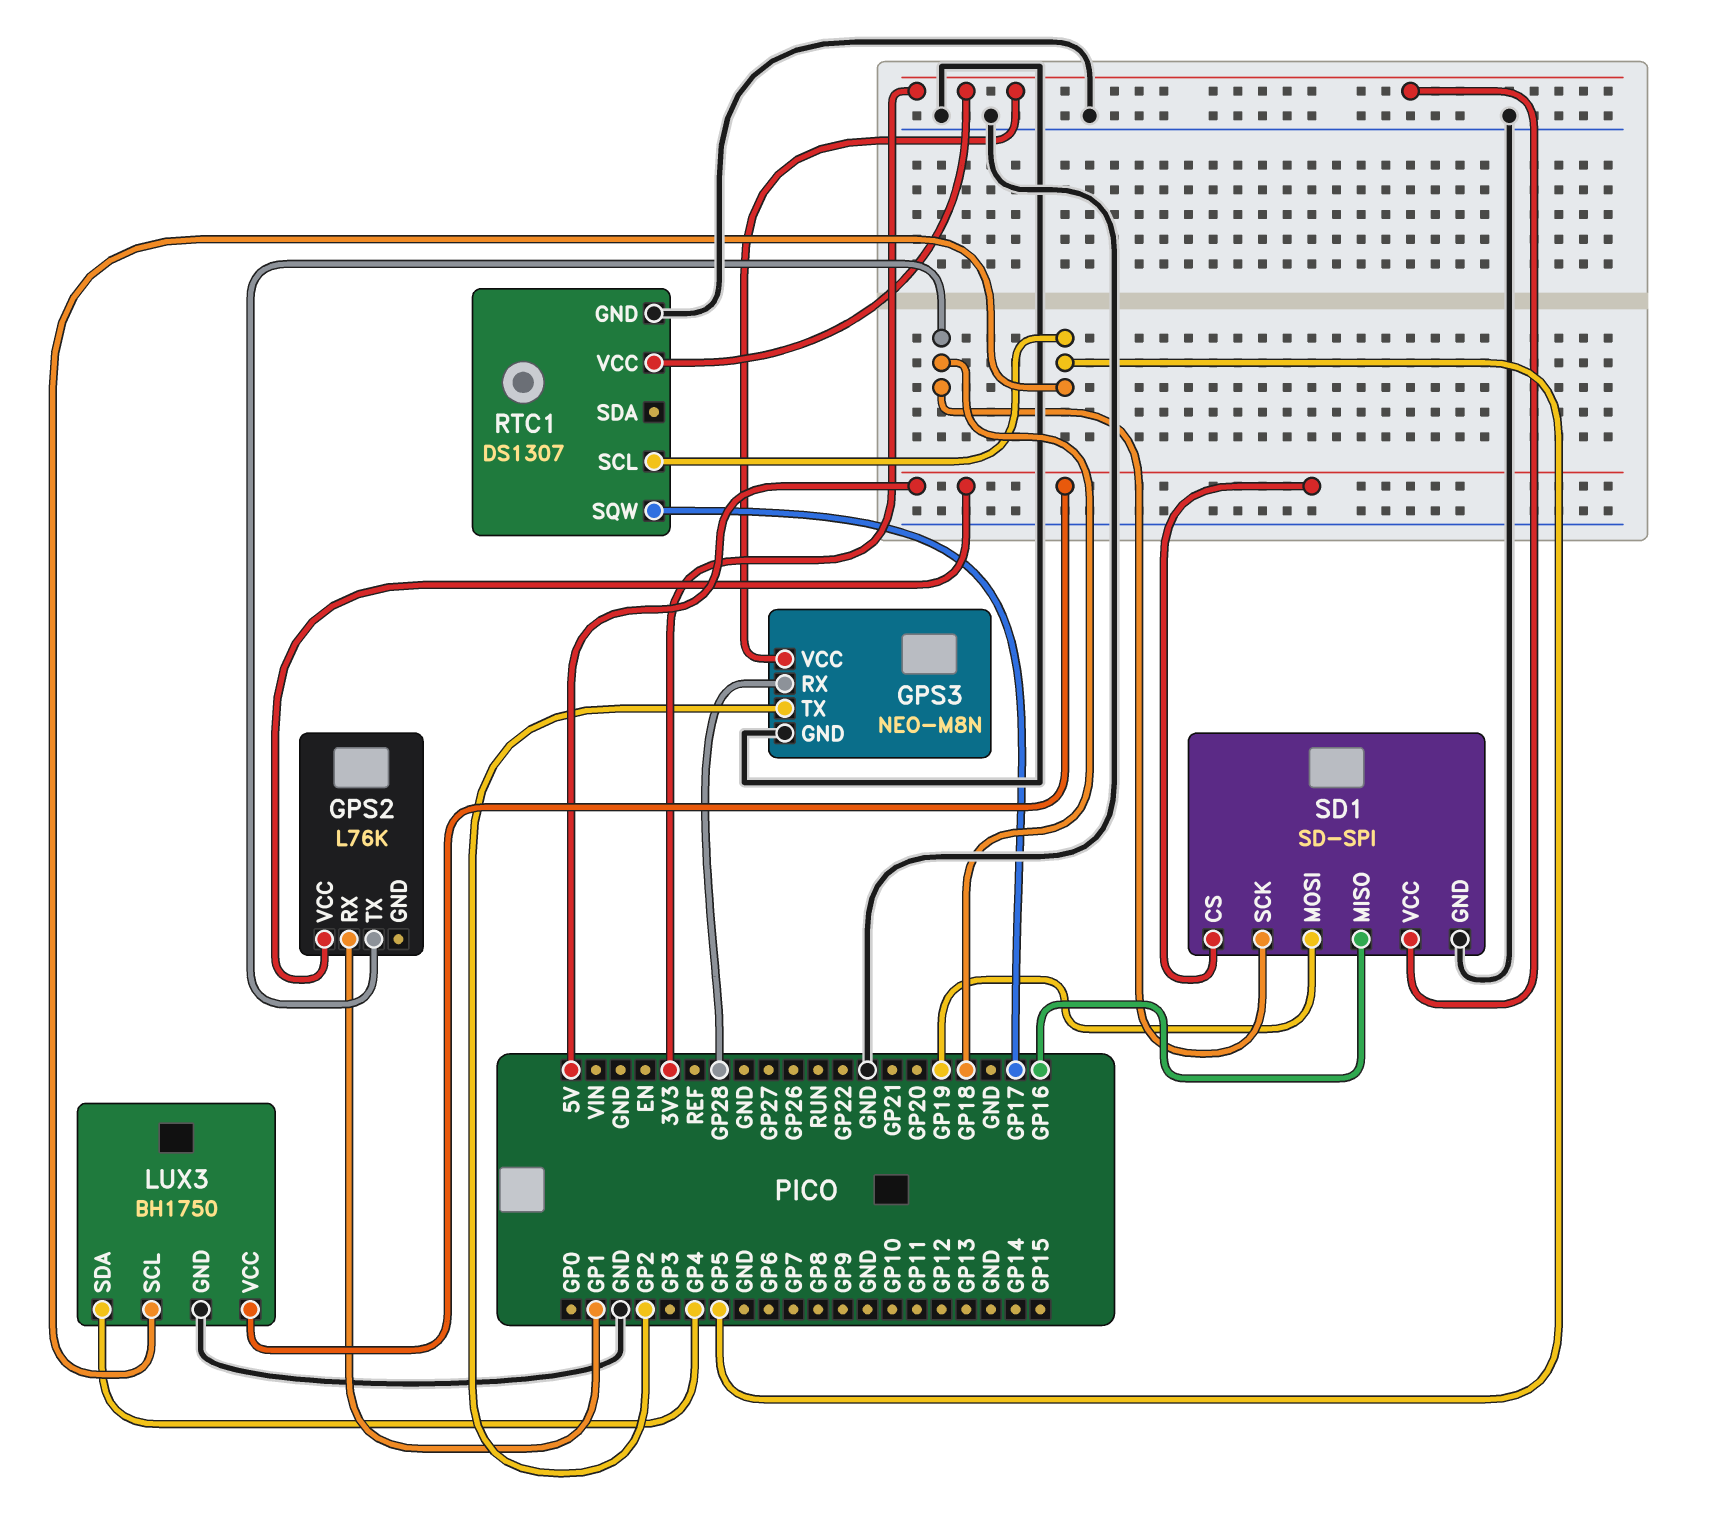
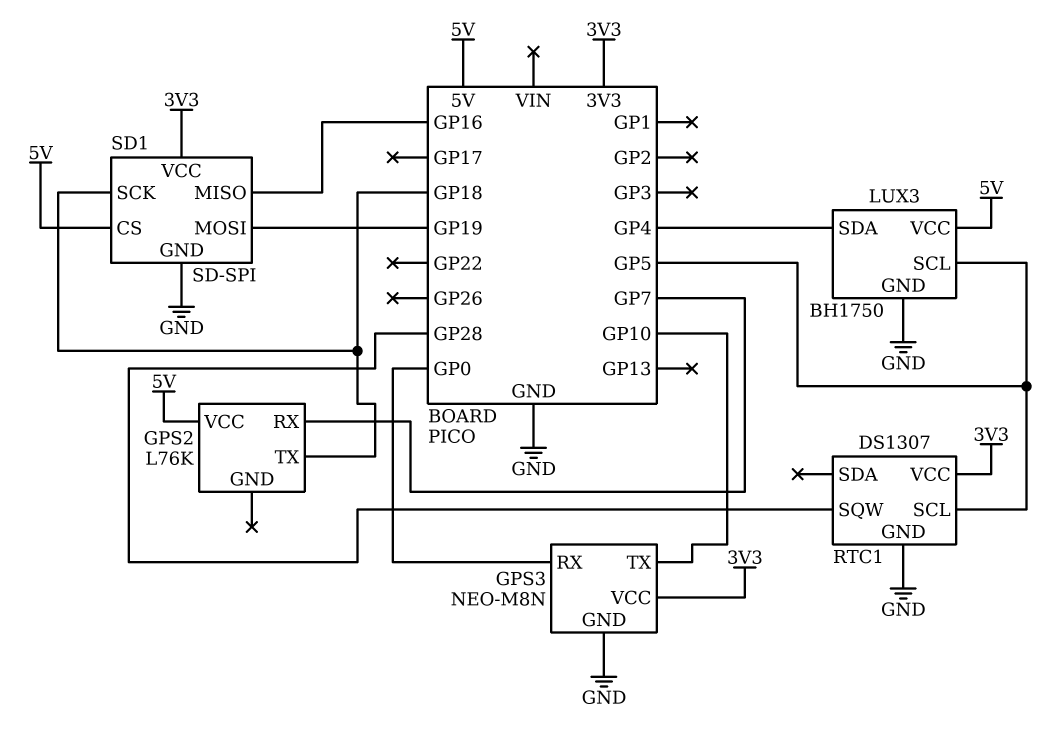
GPS2 pin RX: GP1 -> GP7
GPS3 pin RX: GP28 -> GP0
GPS3 pin TX: GP2 -> GP10
RTC1 pin SQW: GP17 -> GP28

